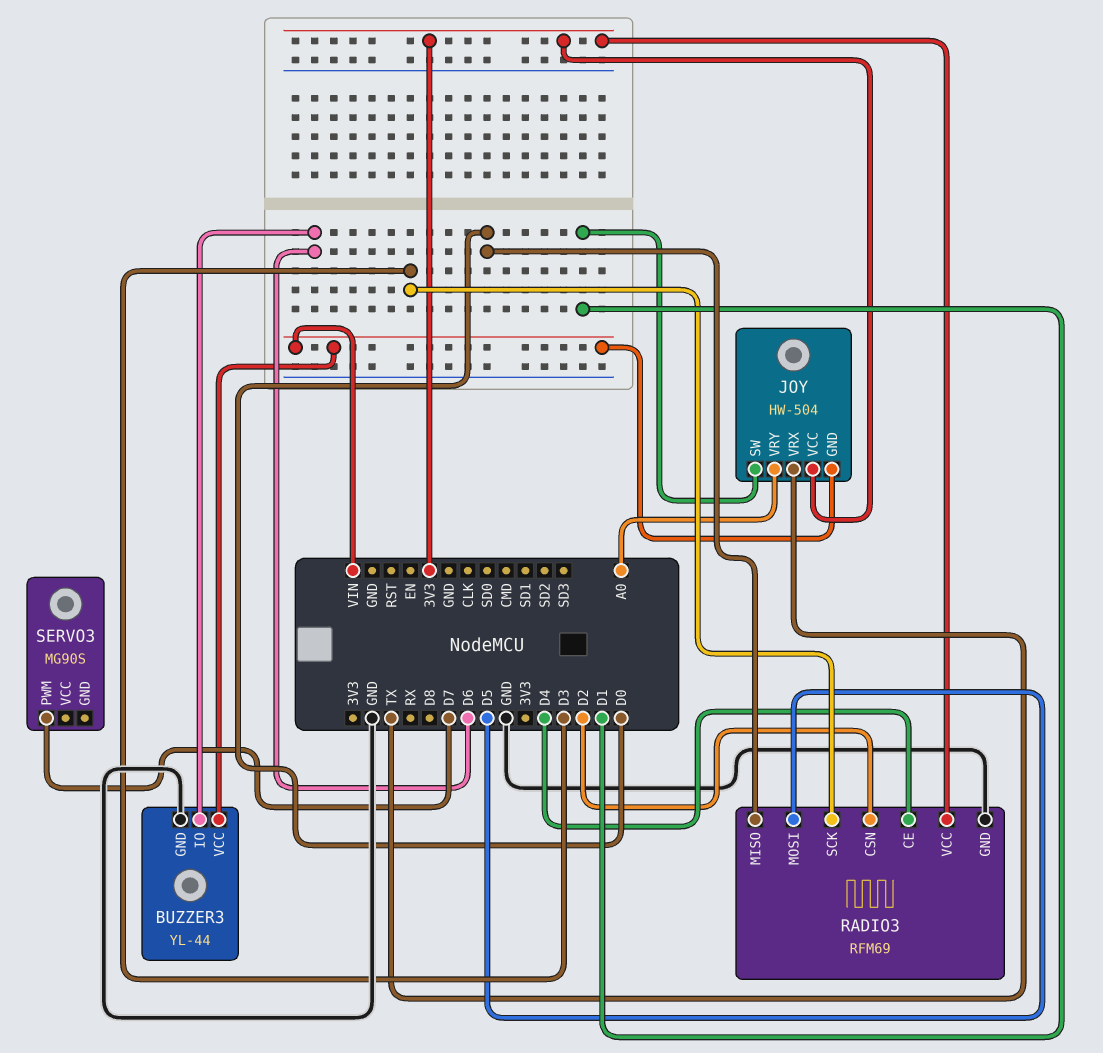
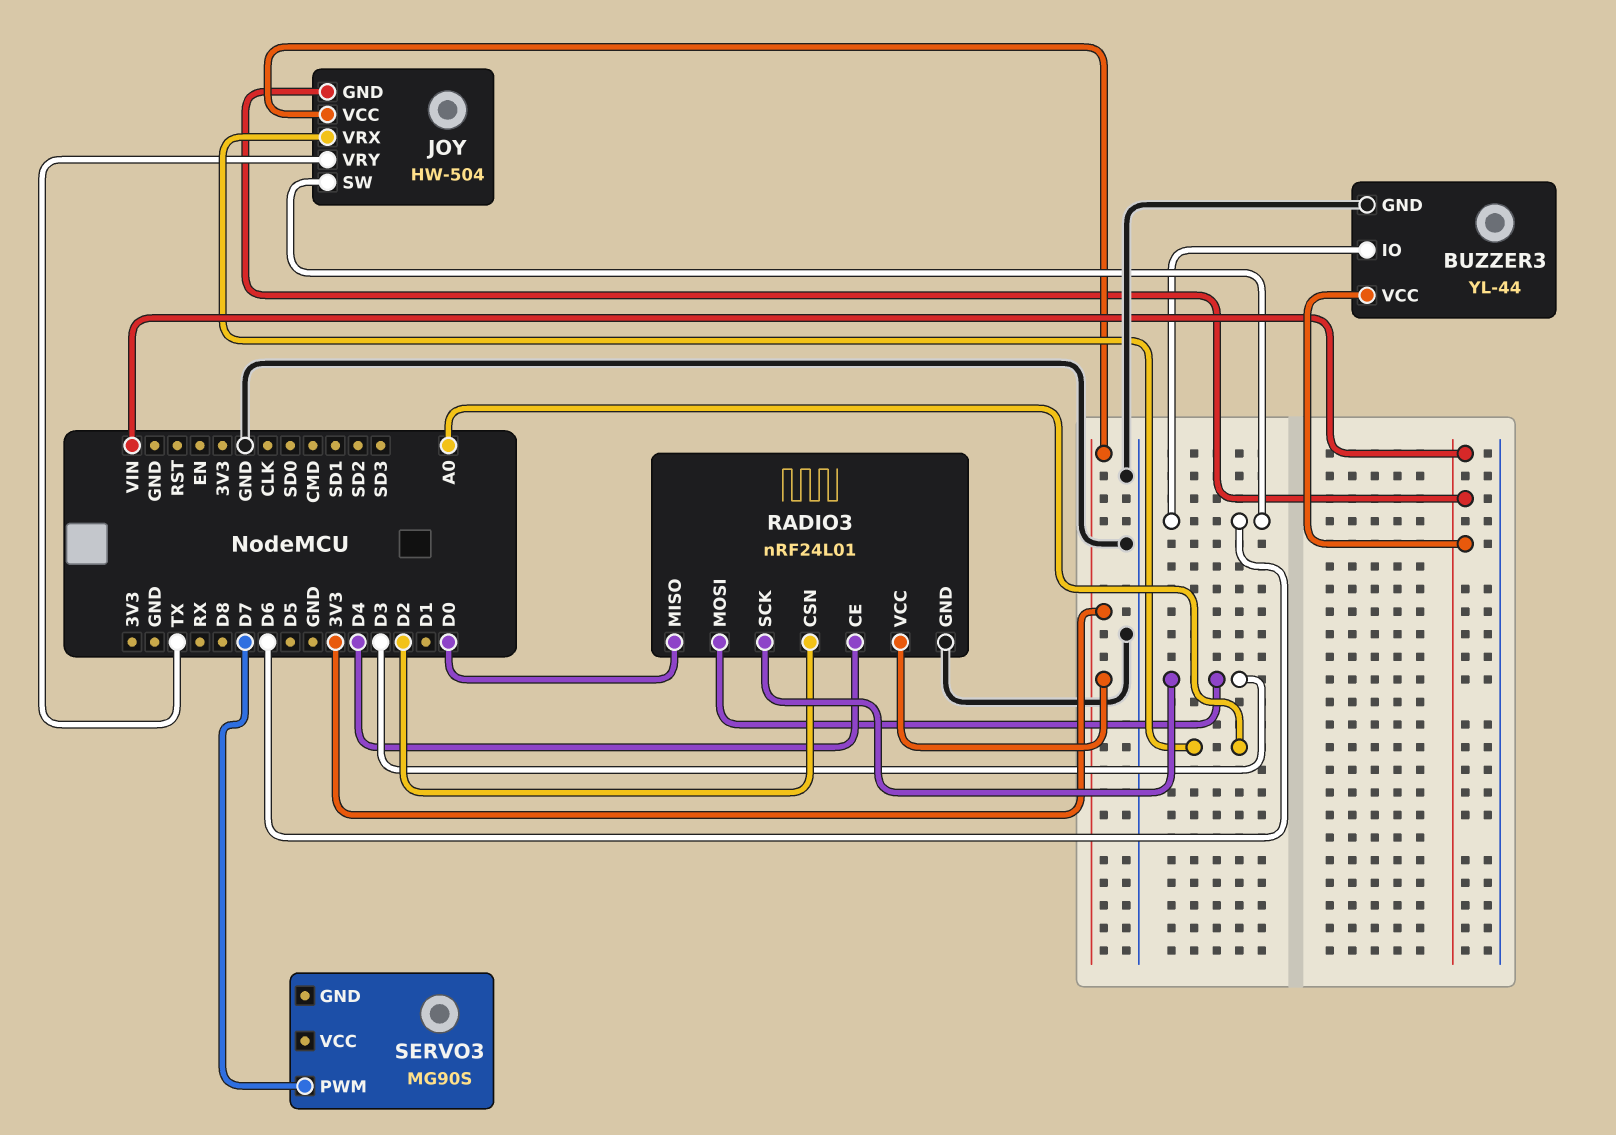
JOY pin SW: D1 -> D6
JOY pin VRX: TX -> A0
JOY pin VRY: A0 -> TX
RADIO3: RFM69 -> nRF24L01
RADIO3 pin MOSI: D5 -> D3

